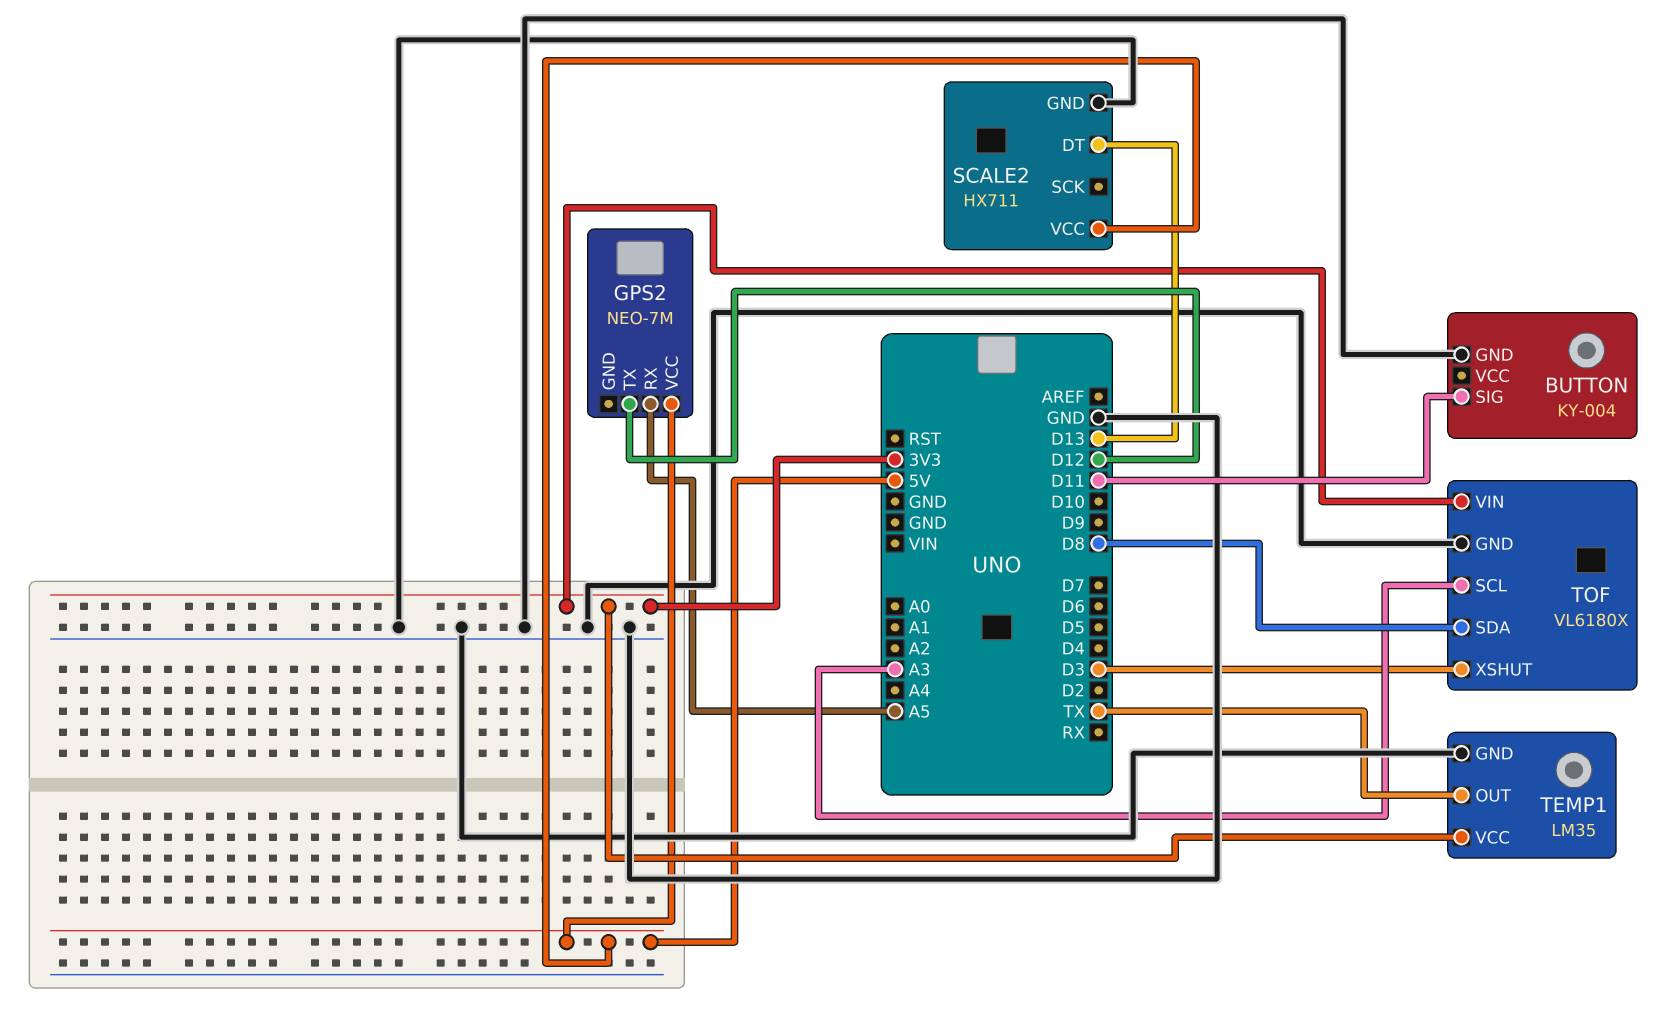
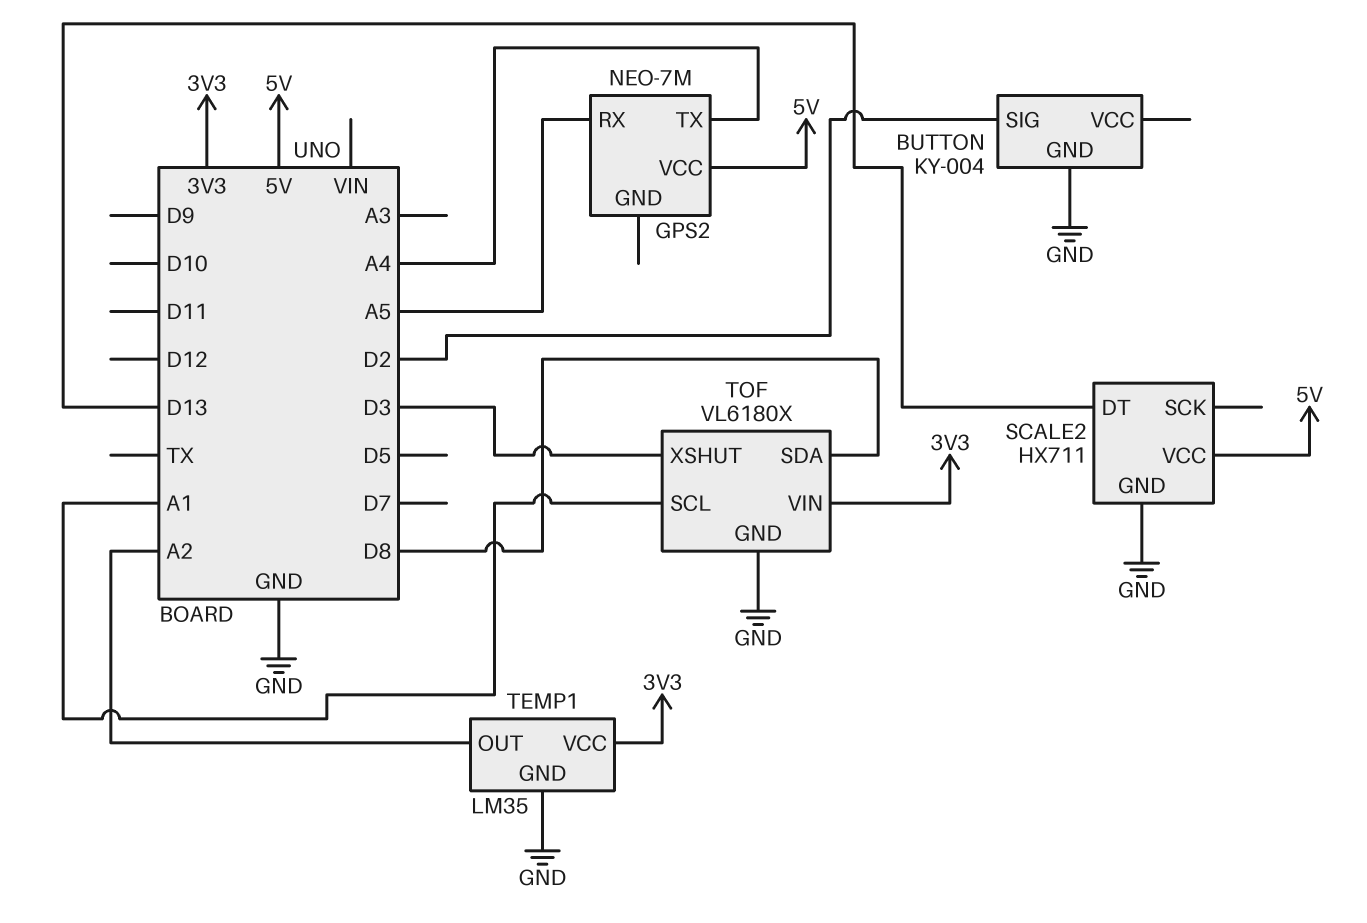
BUTTON pin SIG: D11 -> D2
GPS2 pin TX: D12 -> A4
TEMP1 pin OUT: TX -> A2
TOF pin SCL: A3 -> A1

